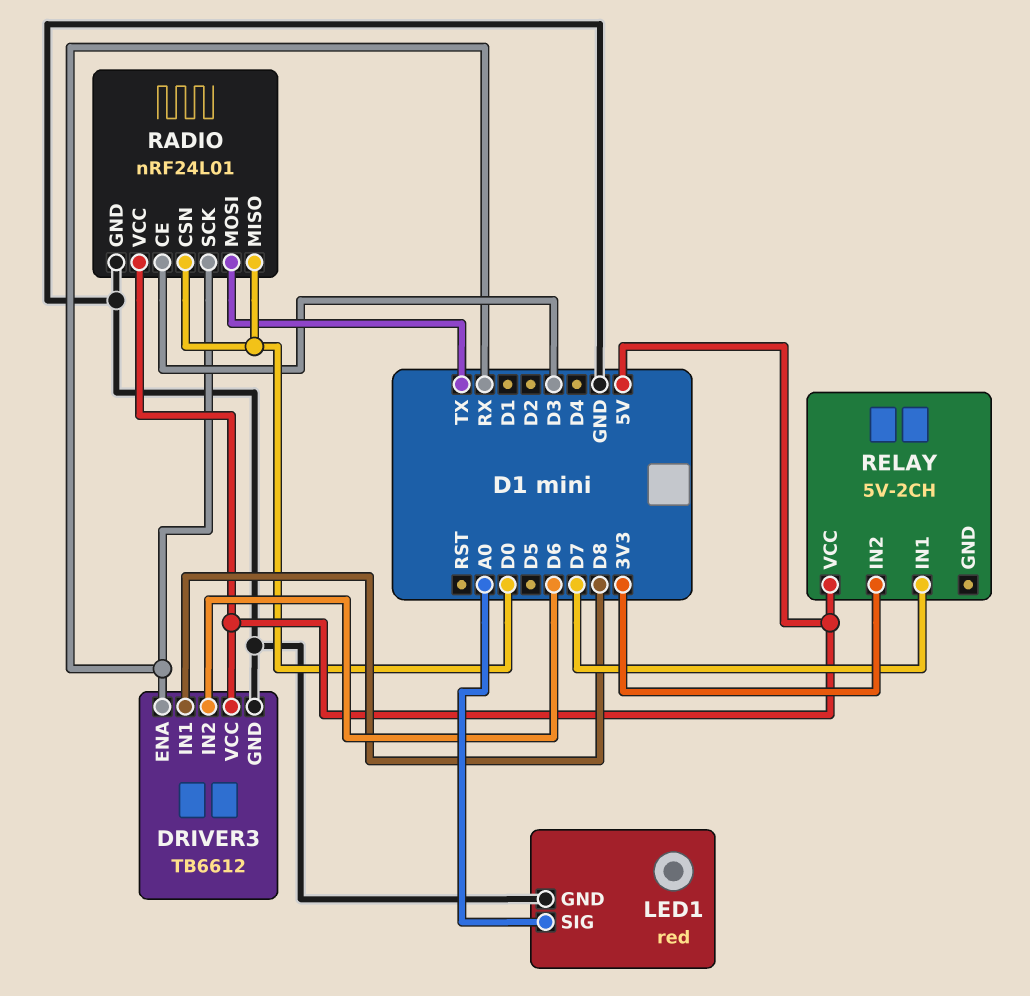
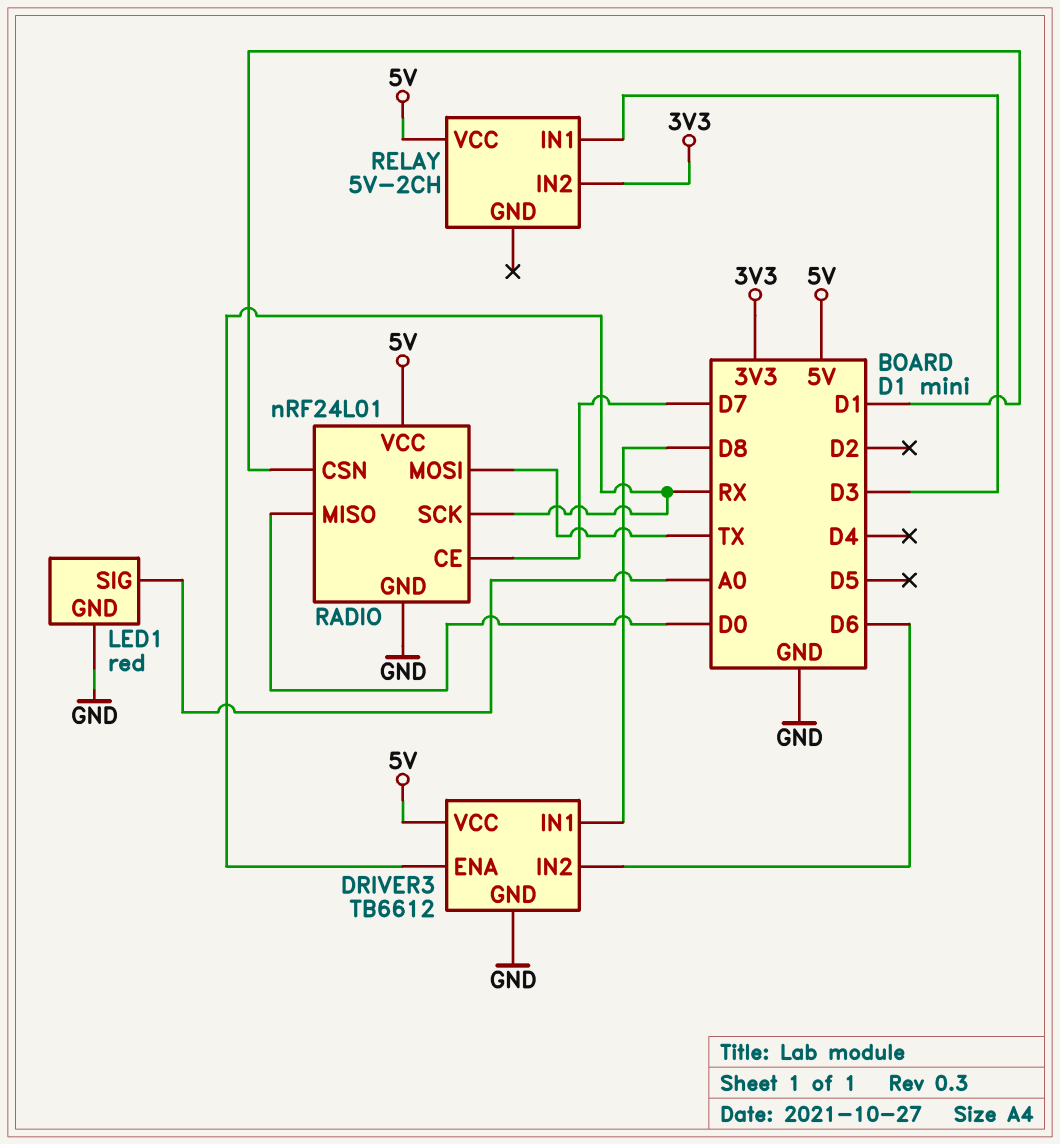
RADIO pin CE: D3 -> D7
RADIO pin CSN: D0 -> D1
RELAY pin IN1: D7 -> D3

